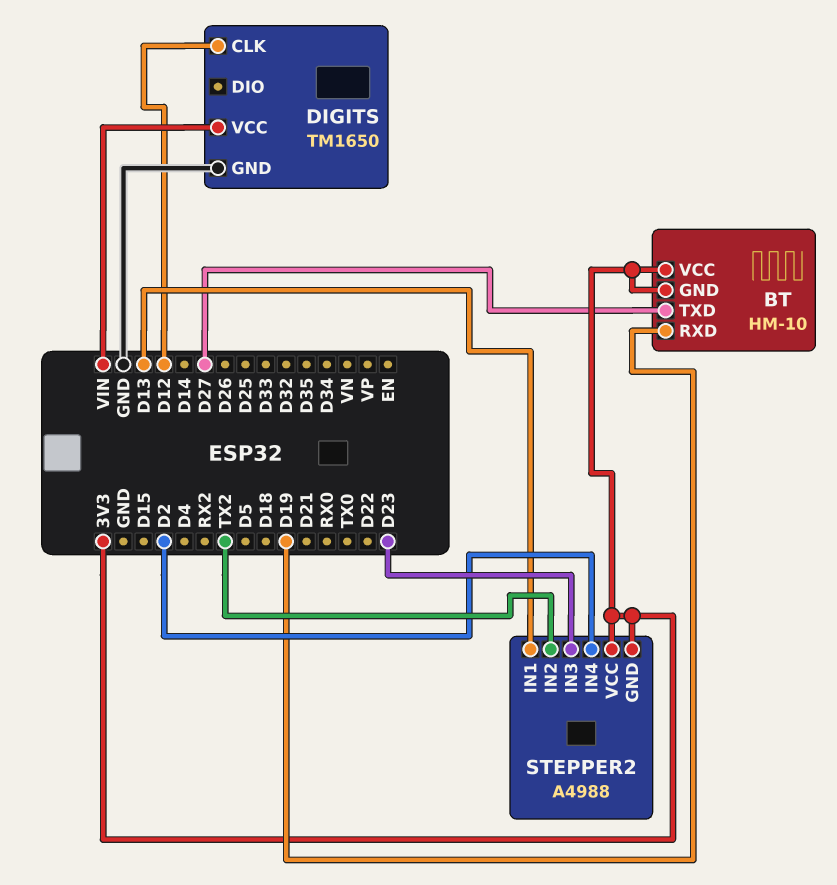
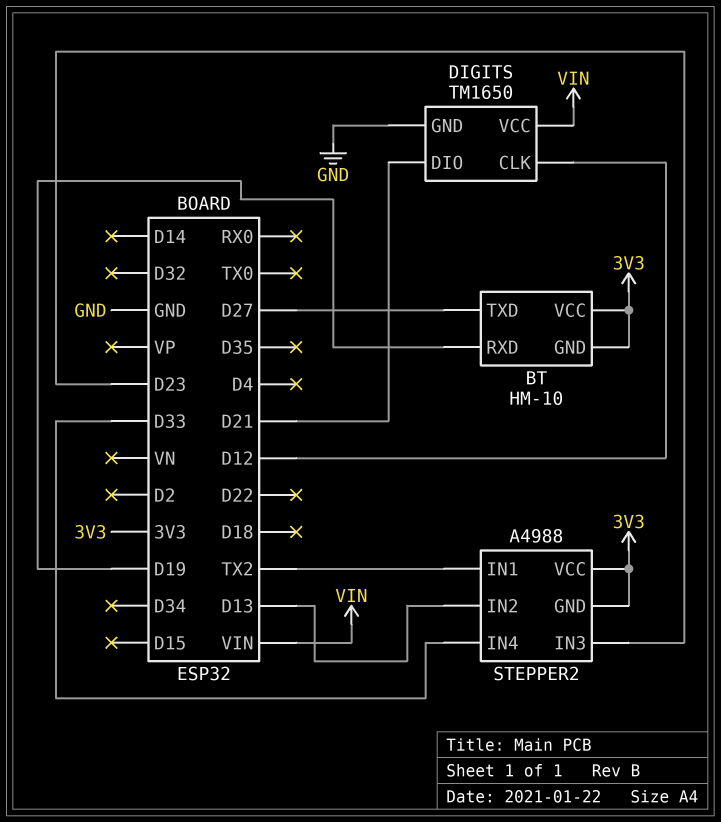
DIGITS pin DIO: none -> D21
STEPPER2 pin IN1: D13 -> TX2
STEPPER2 pin IN2: TX2 -> D13
STEPPER2 pin IN4: D2 -> D33

